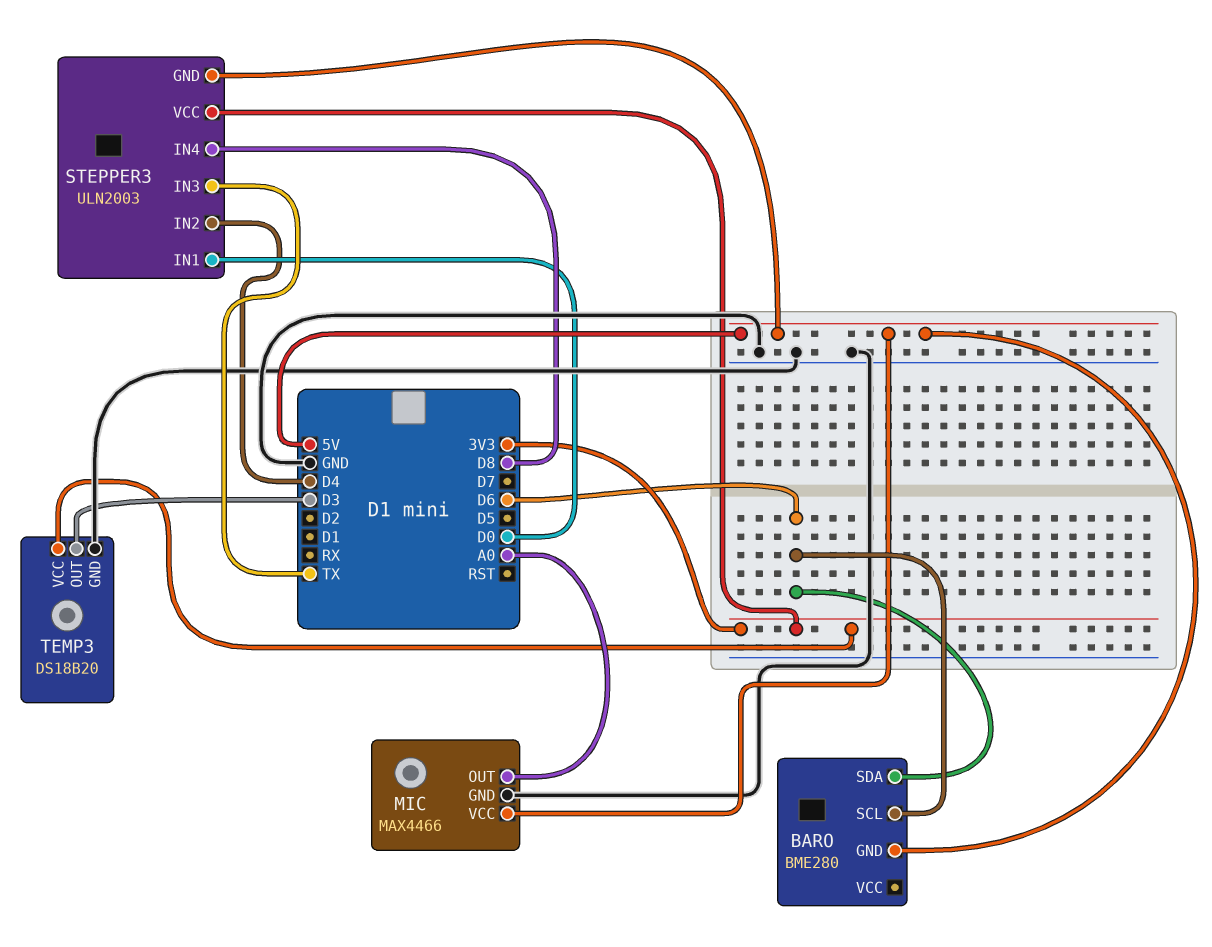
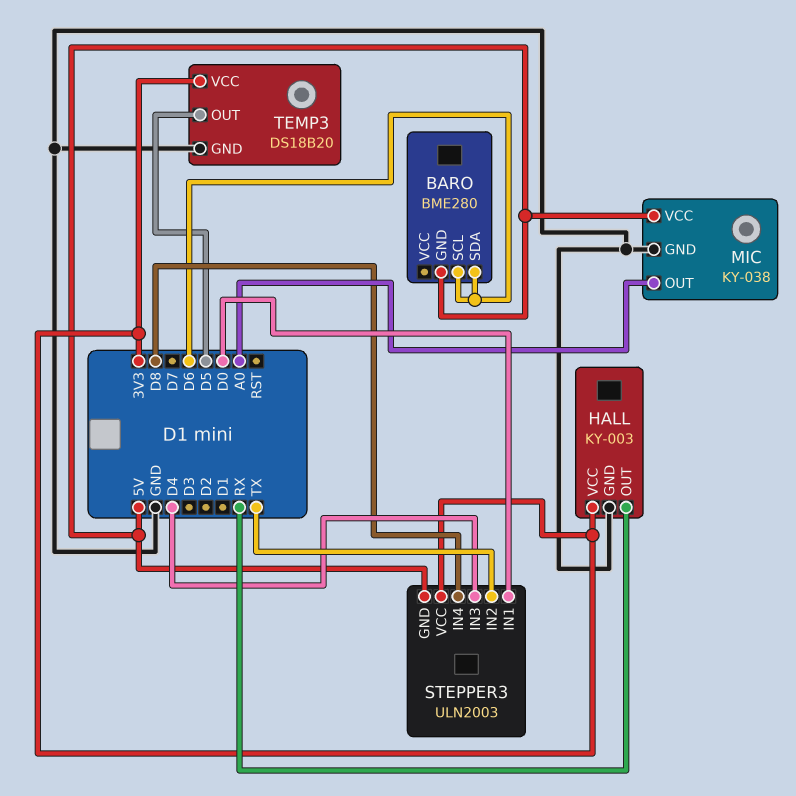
HALL: none -> KY-003
HALL pin GND: none -> GND
HALL pin OUT: none -> RX
HALL pin VCC: none -> 3V3
MIC: MAX4466 -> KY-038
STEPPER3 pin IN2: D4 -> TX
STEPPER3 pin IN3: TX -> D4
TEMP3 pin OUT: D3 -> D5

